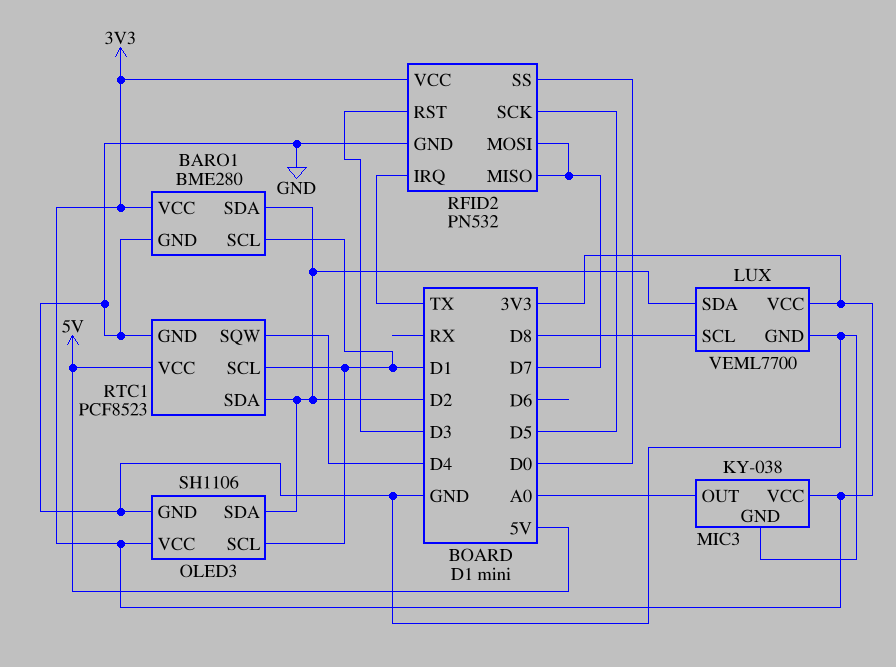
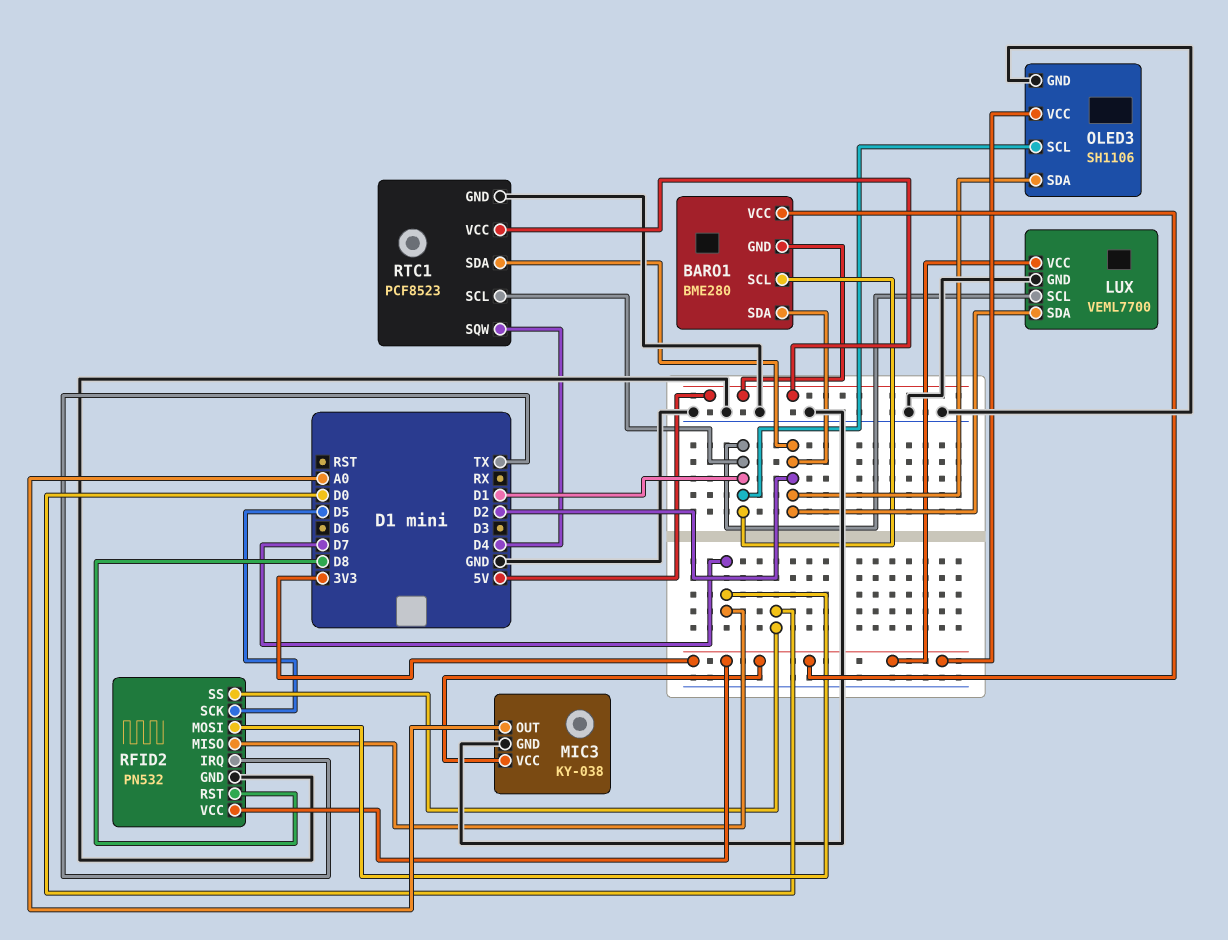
BARO1 pin GND: GND -> 5V
LUX pin SCL: D8 -> D1
RFID2 pin RST: D3 -> D8

